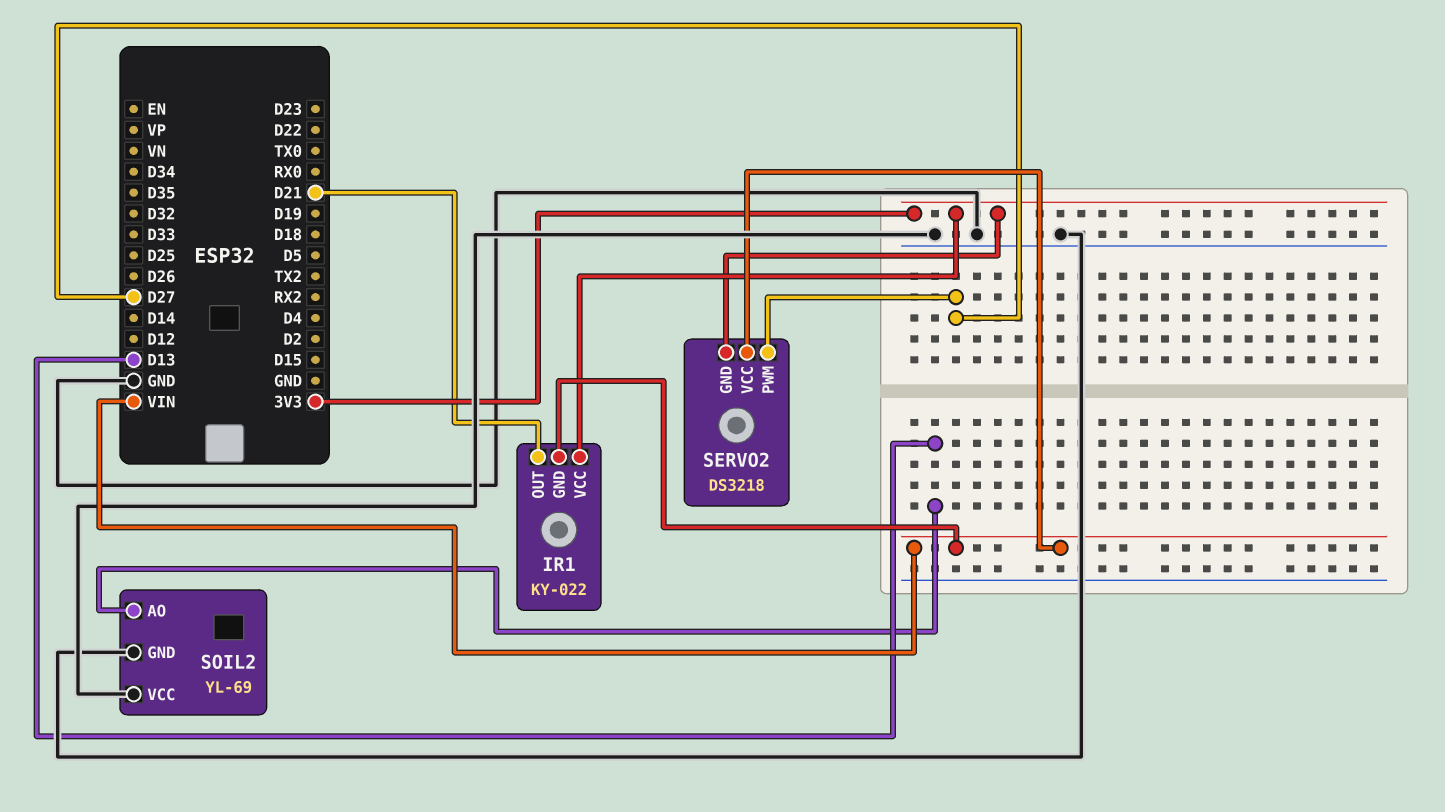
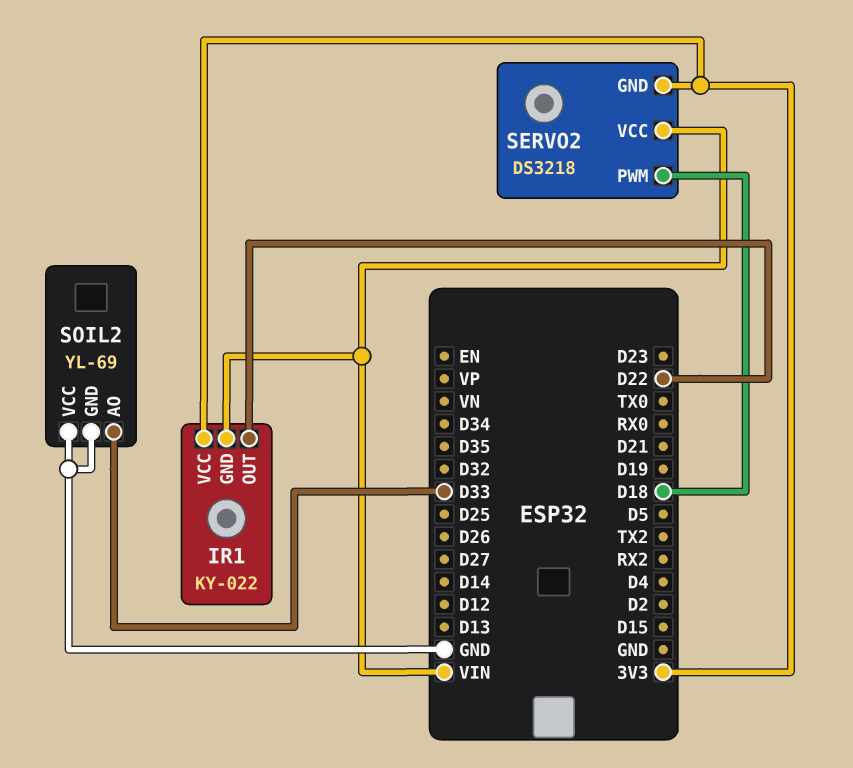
IR1 pin OUT: D21 -> D22
SERVO2 pin PWM: D27 -> D18
SOIL2 pin AO: D13 -> D33

